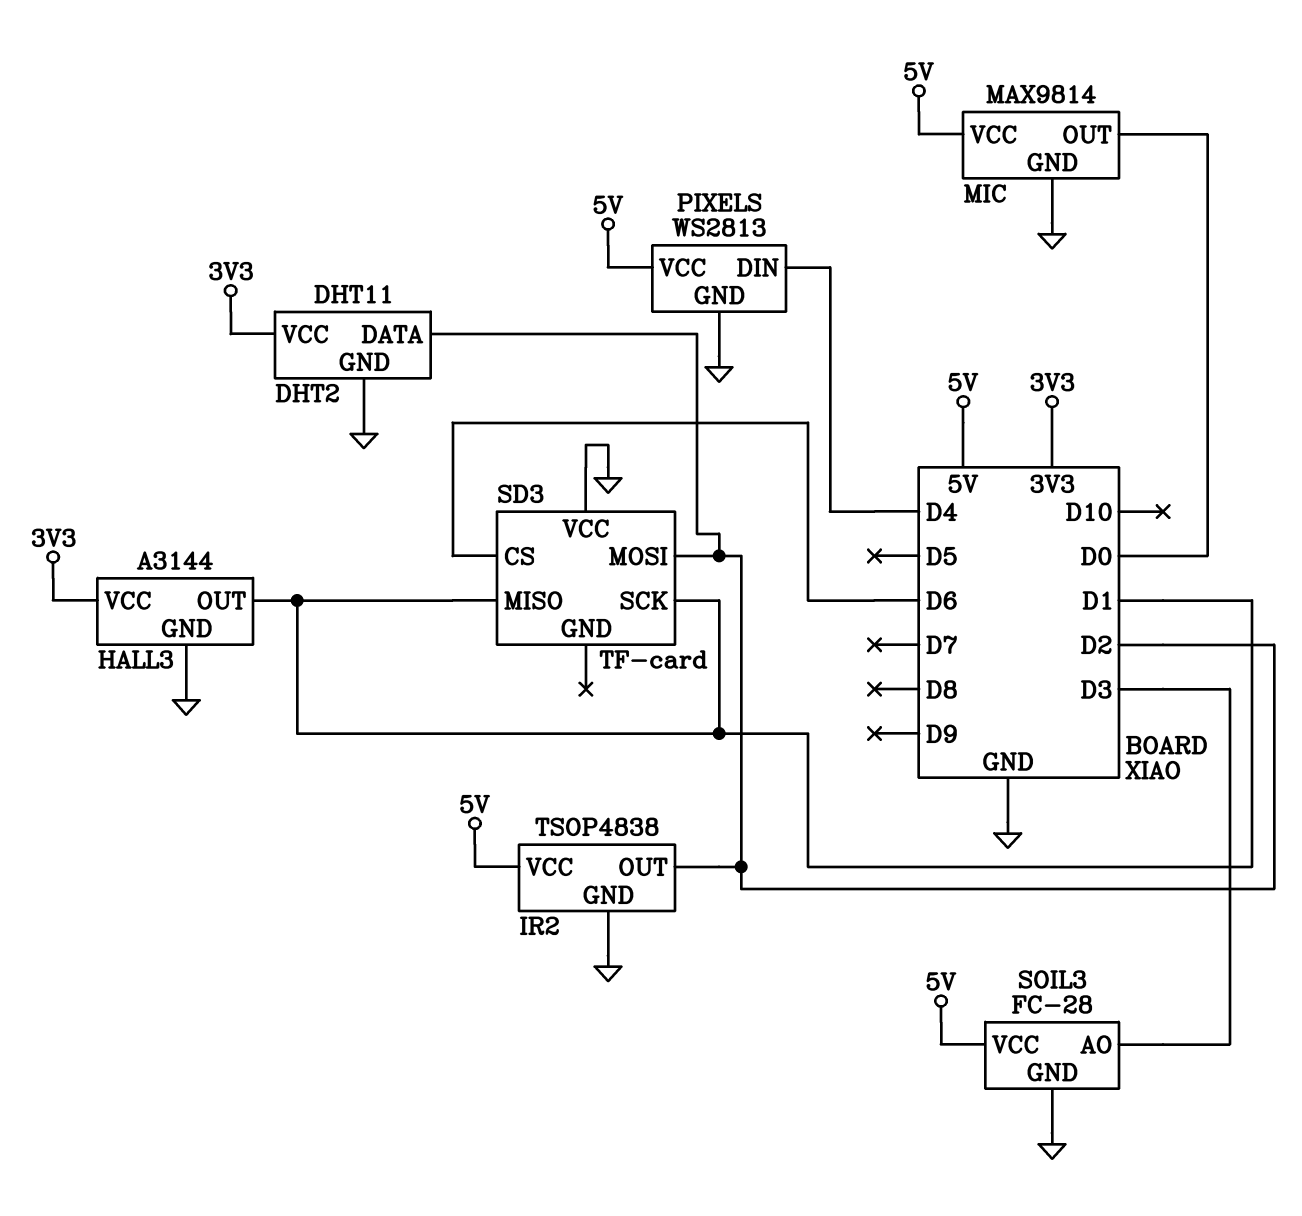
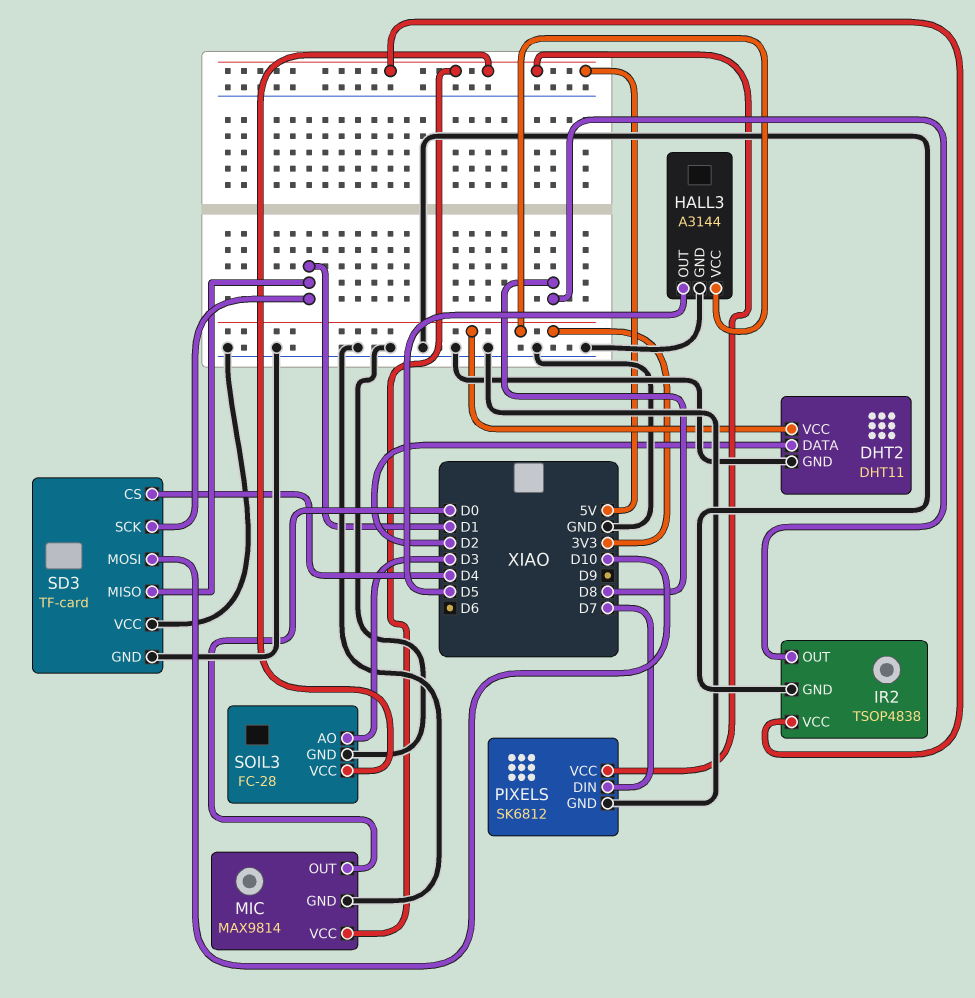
HALL3 pin OUT: D1 -> D5
IR2 pin OUT: D2 -> D8
PIXELS: WS2813 -> SK6812
PIXELS pin DIN: D4 -> D7
SD3 pin CS: D6 -> D4
SD3 pin GND: none -> GND
SD3 pin MOSI: D2 -> D10

